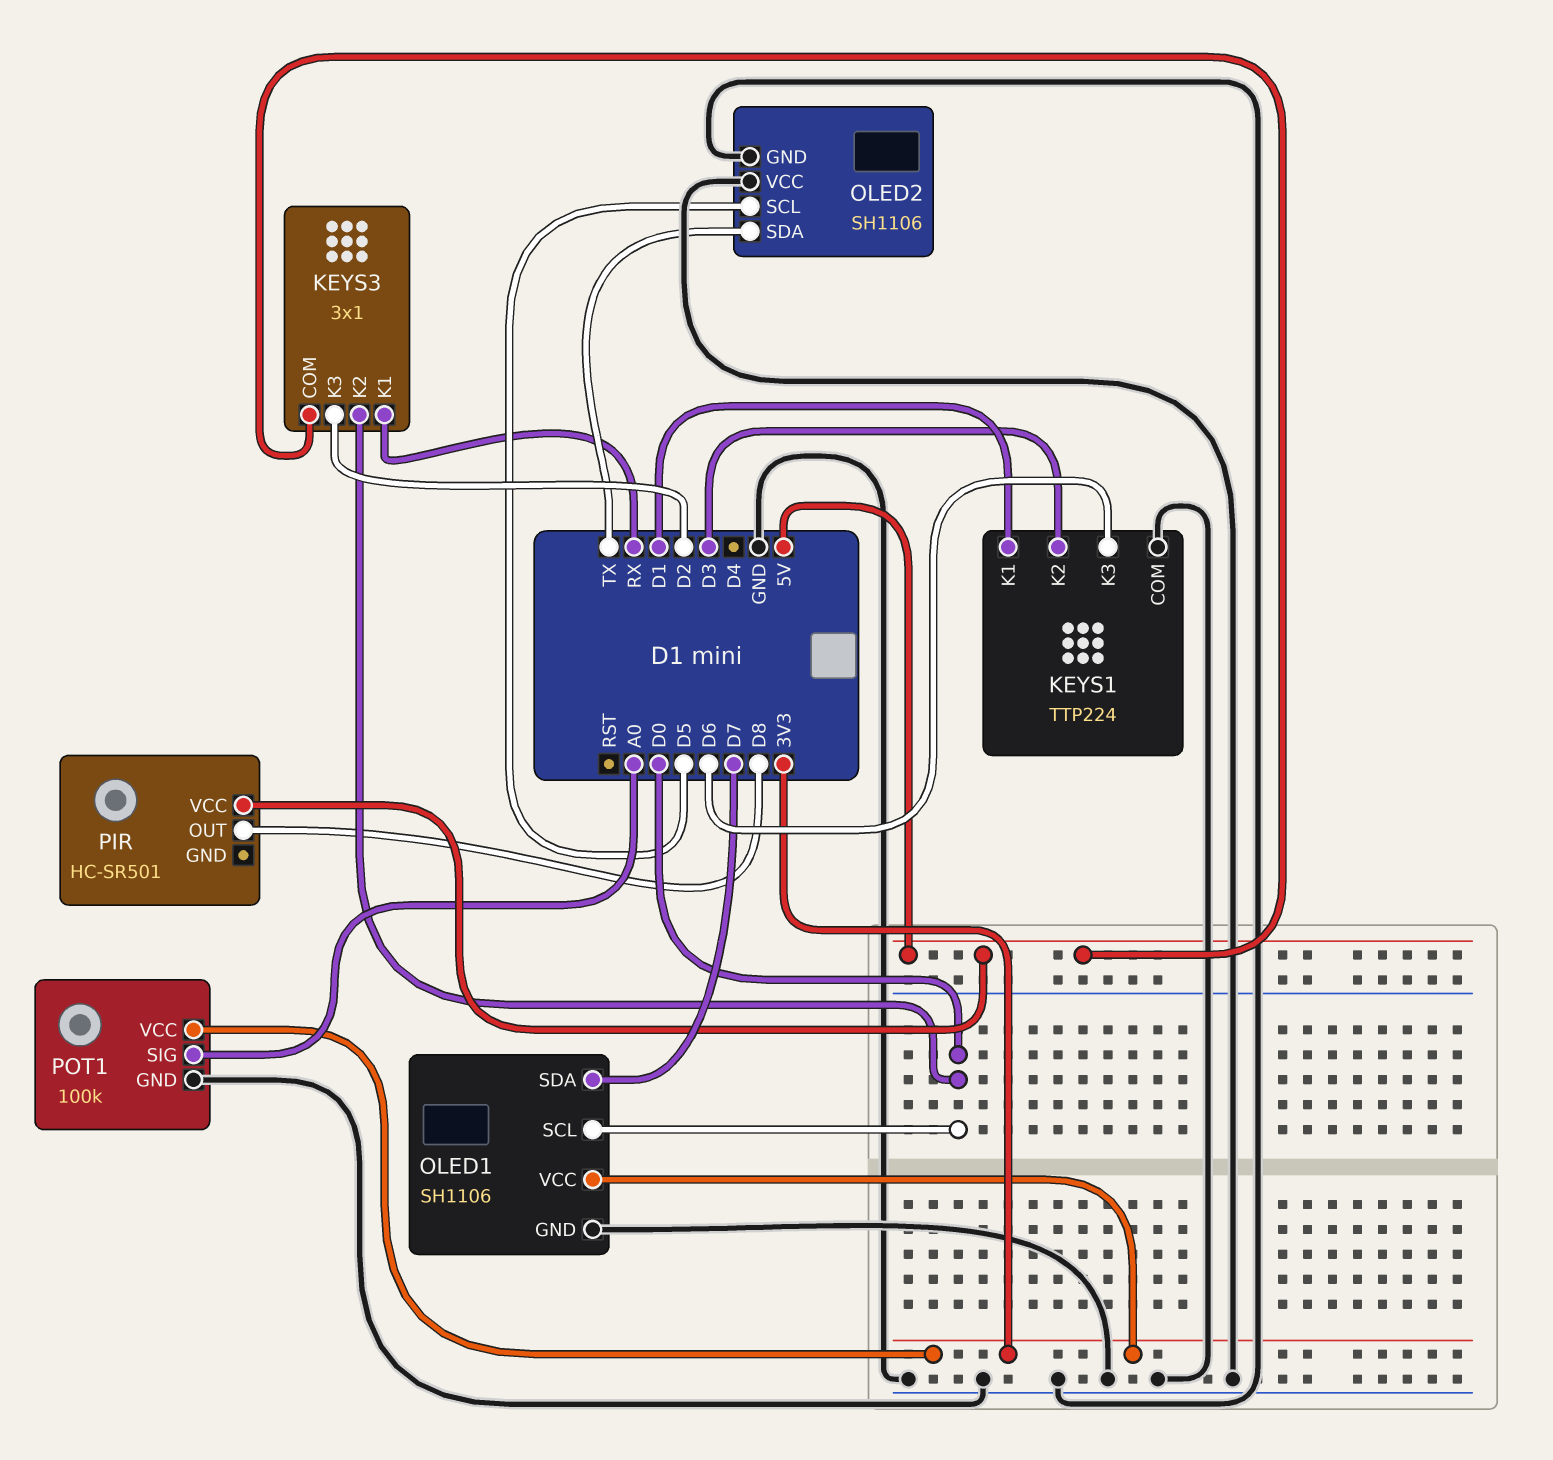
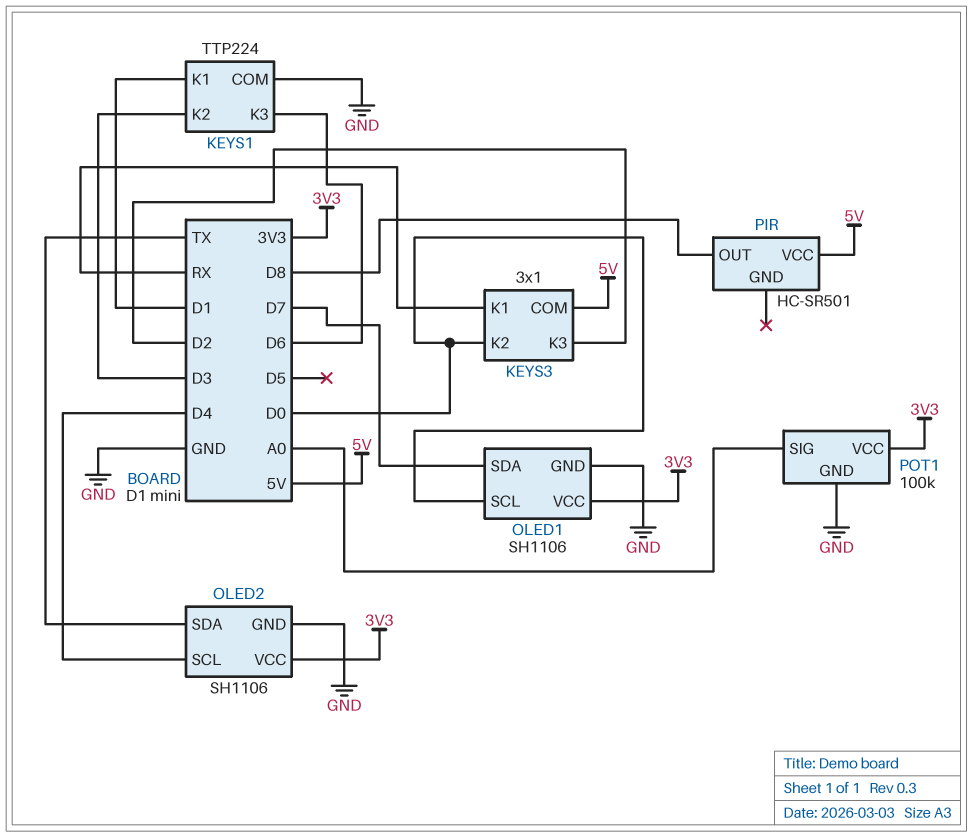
OLED2 pin SCL: D5 -> D4
OLED2 pin VCC: GND -> 3V3

